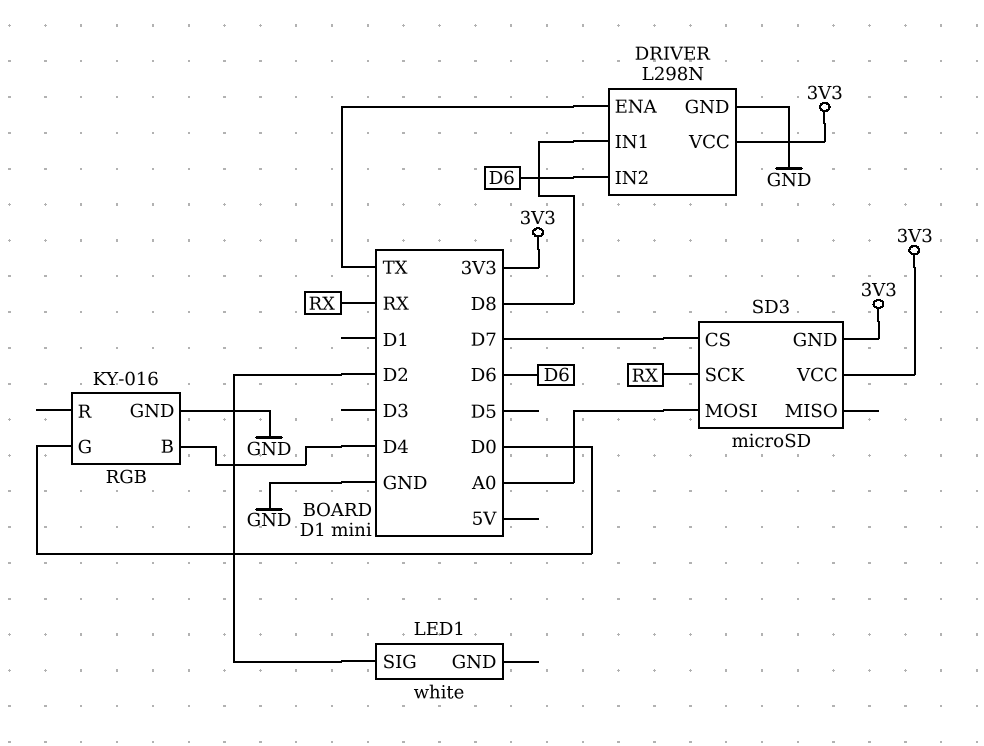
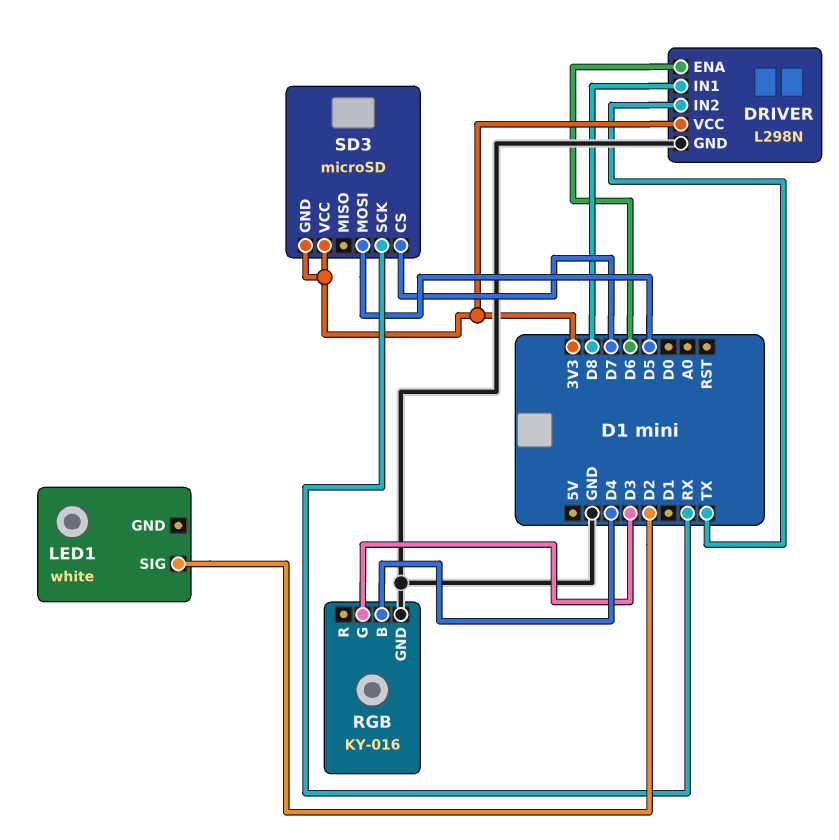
DRIVER pin ENA: TX -> D6
DRIVER pin IN2: D6 -> TX
RGB pin G: D0 -> D3
SD3 pin MOSI: A0 -> D5

